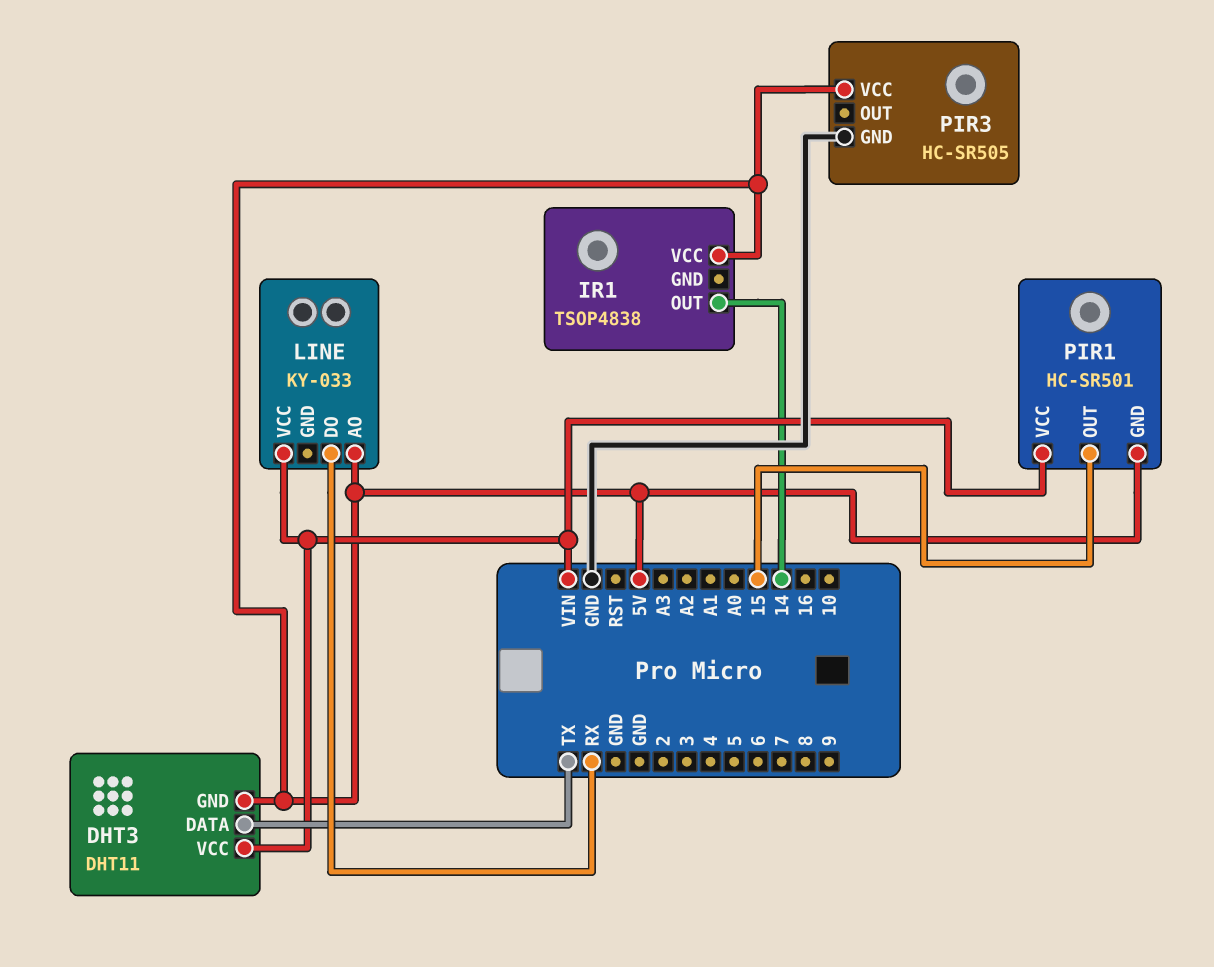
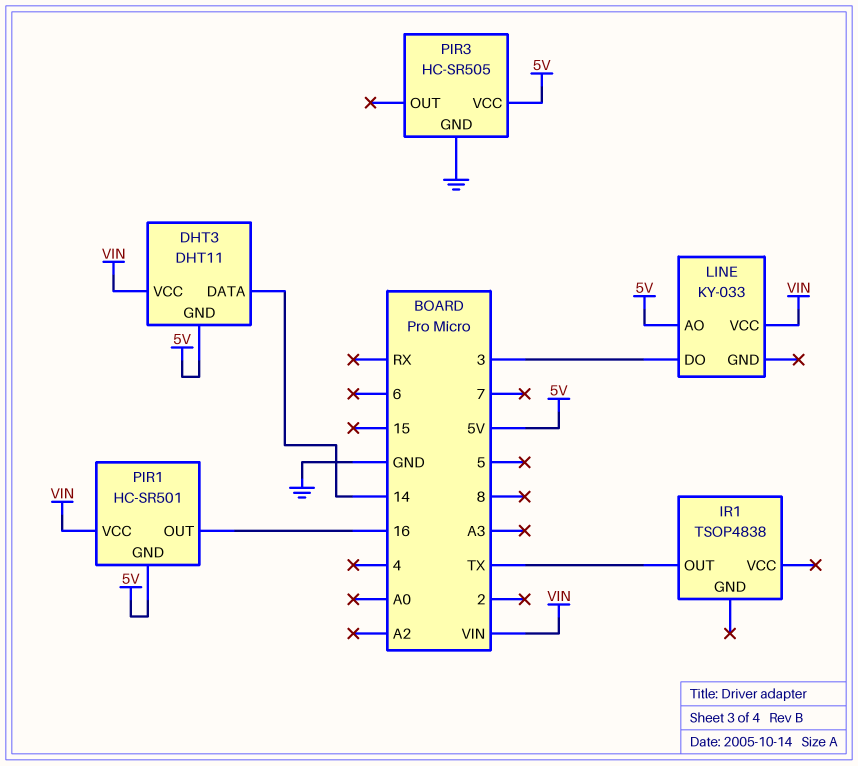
DHT3 pin DATA: TX -> 14
IR1 pin OUT: 14 -> TX
IR1 pin VCC: 5V -> none
LINE pin DO: RX -> 3
PIR1 pin OUT: 15 -> 16

